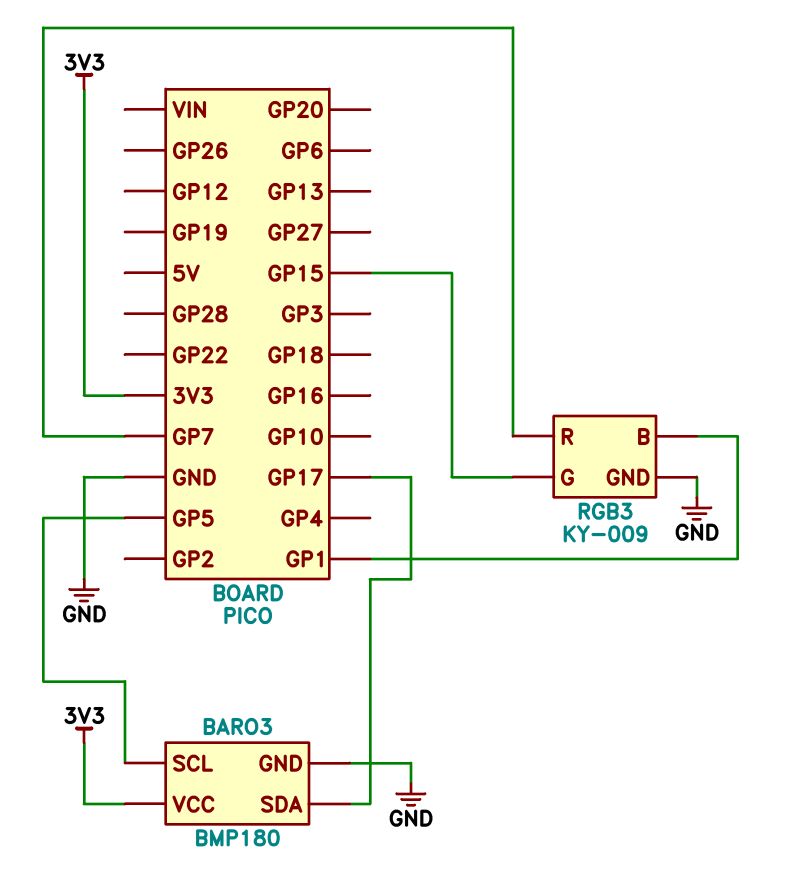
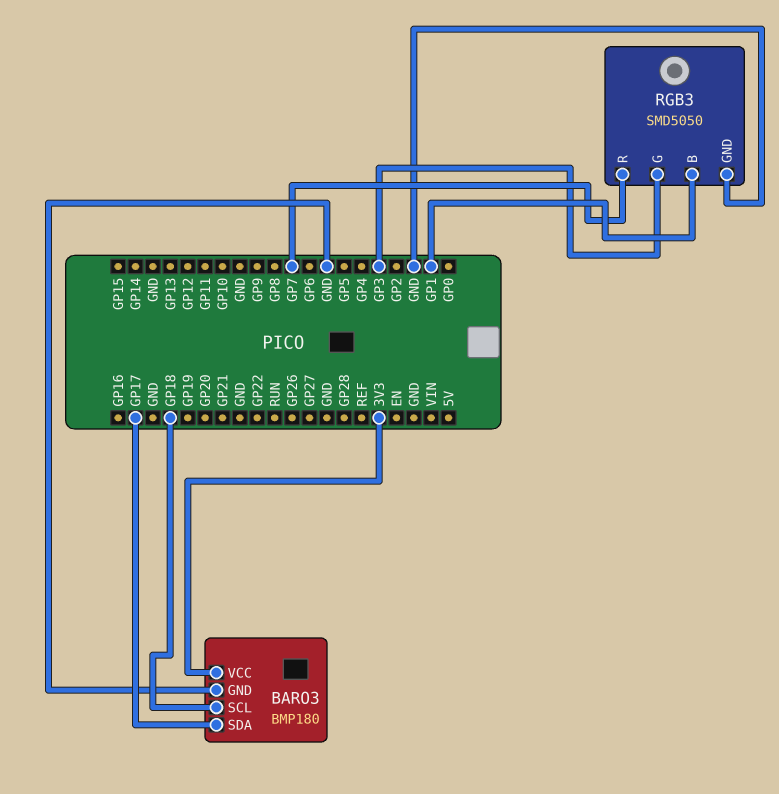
BARO3 pin SCL: GP5 -> GP18
RGB3: KY-009 -> SMD5050
RGB3 pin G: GP15 -> GP3

